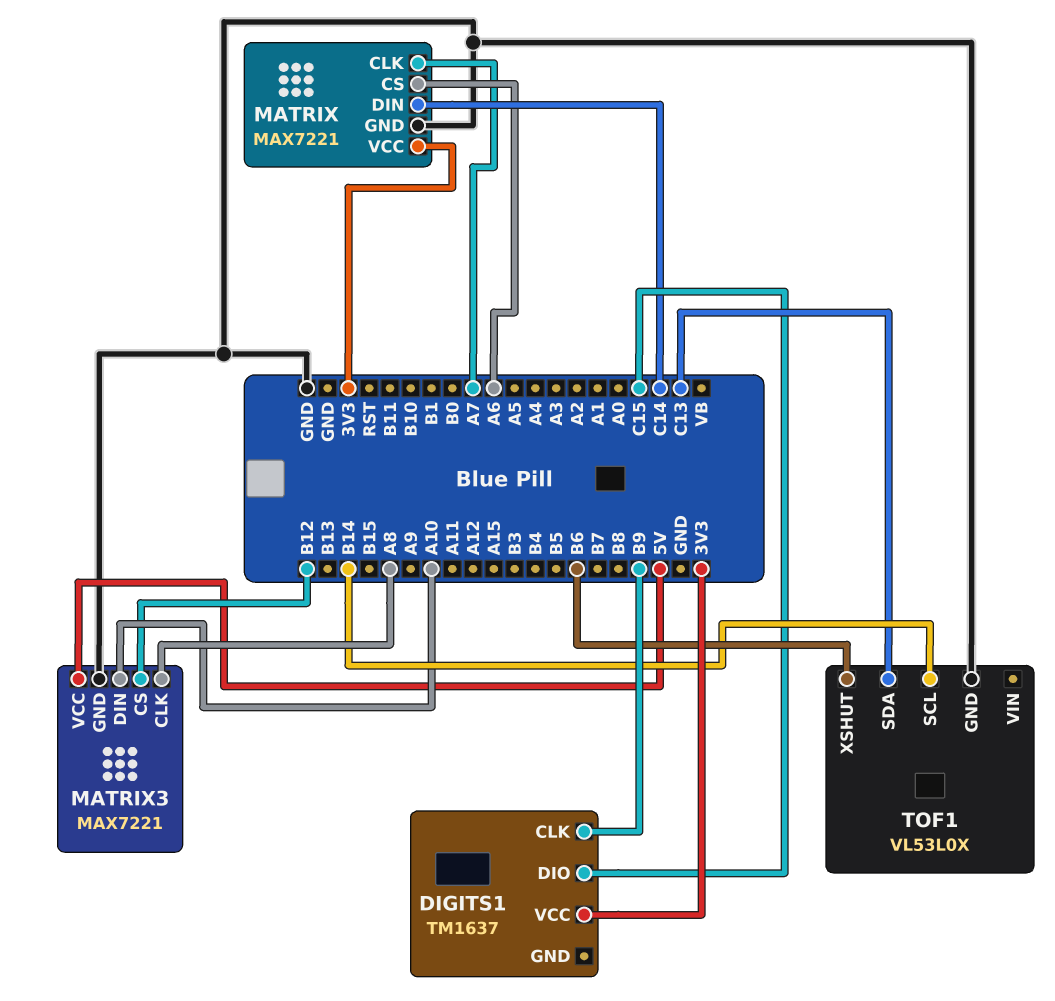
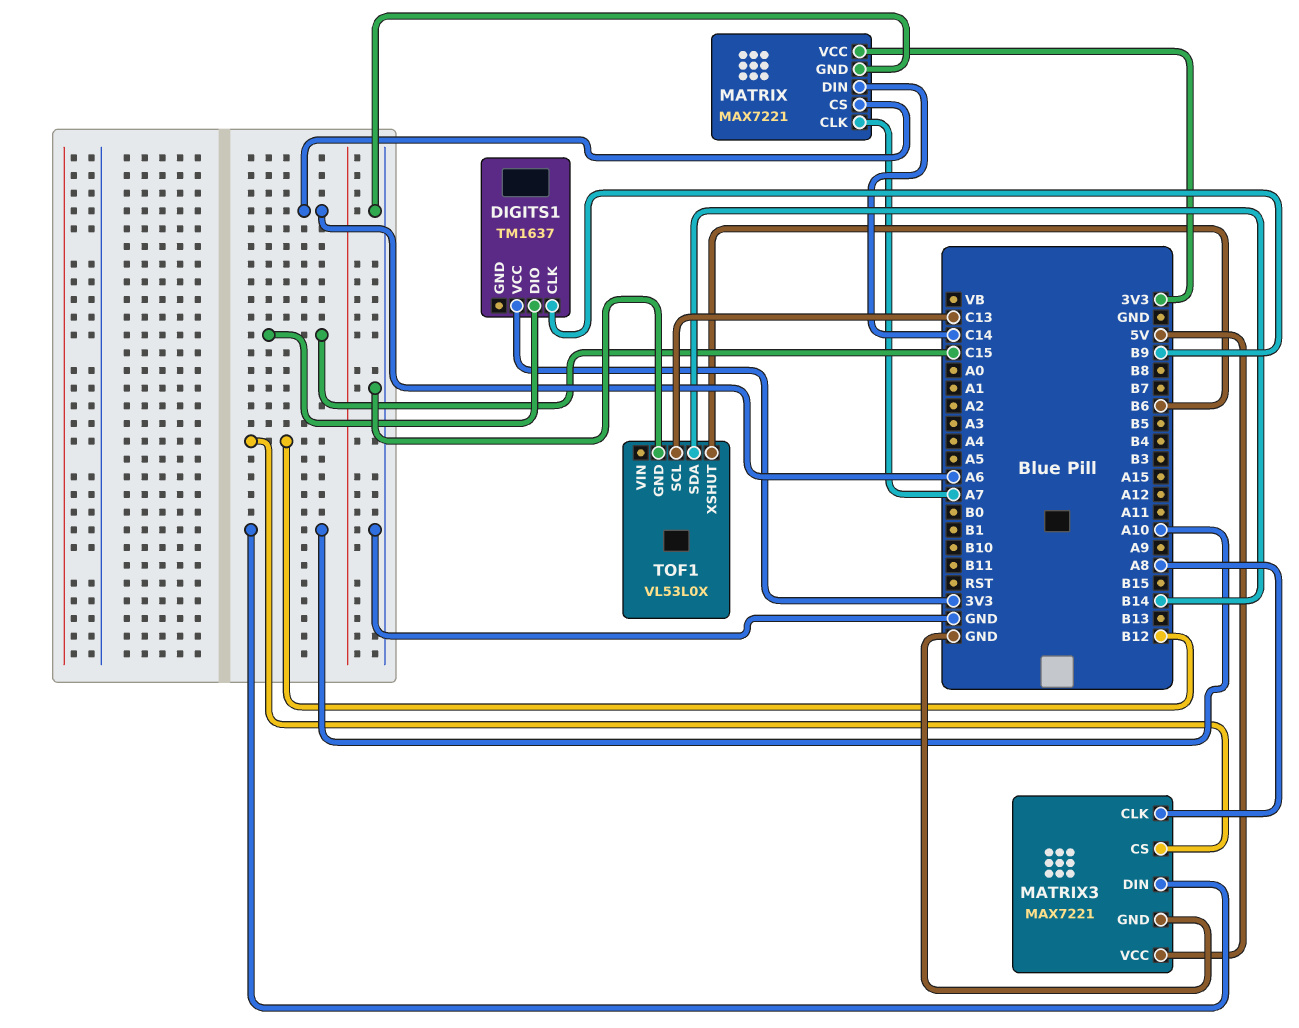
TOF1 pin SCL: B14 -> C13
TOF1 pin SDA: C13 -> B14

